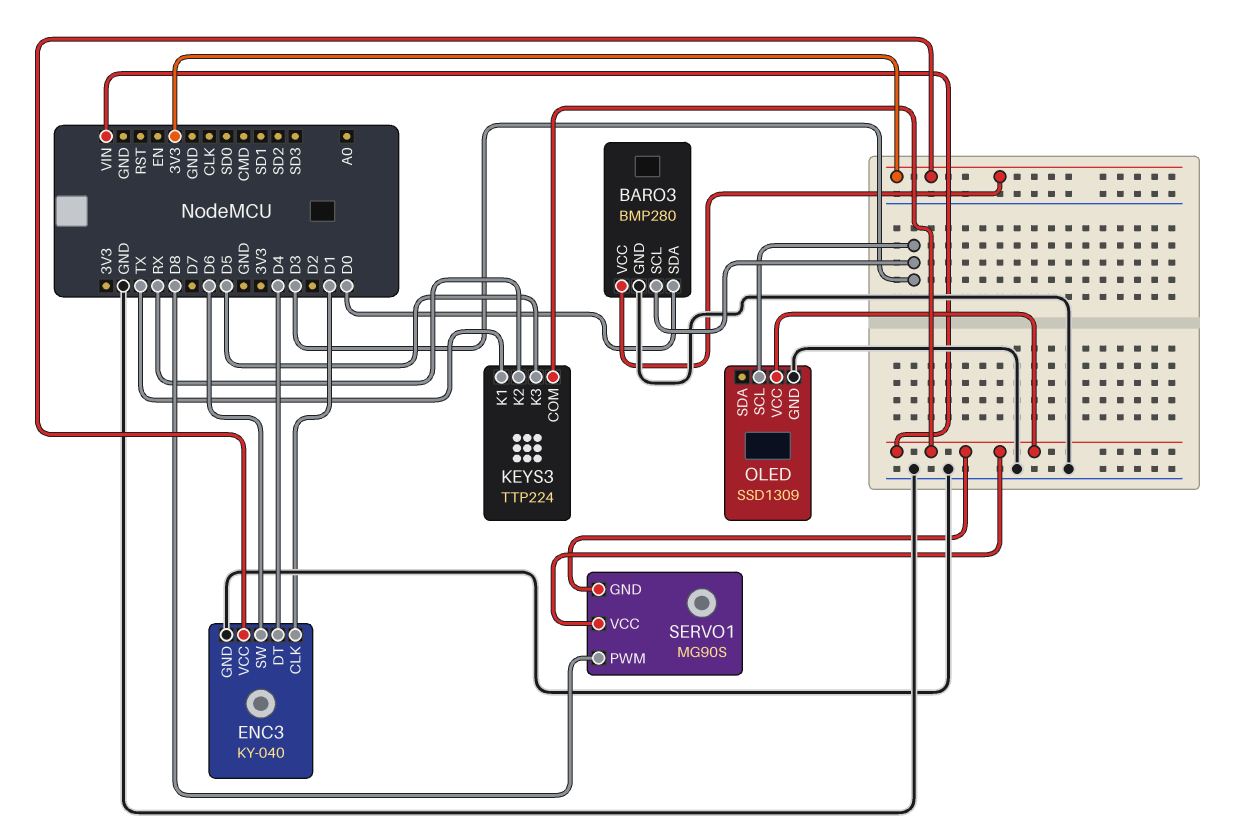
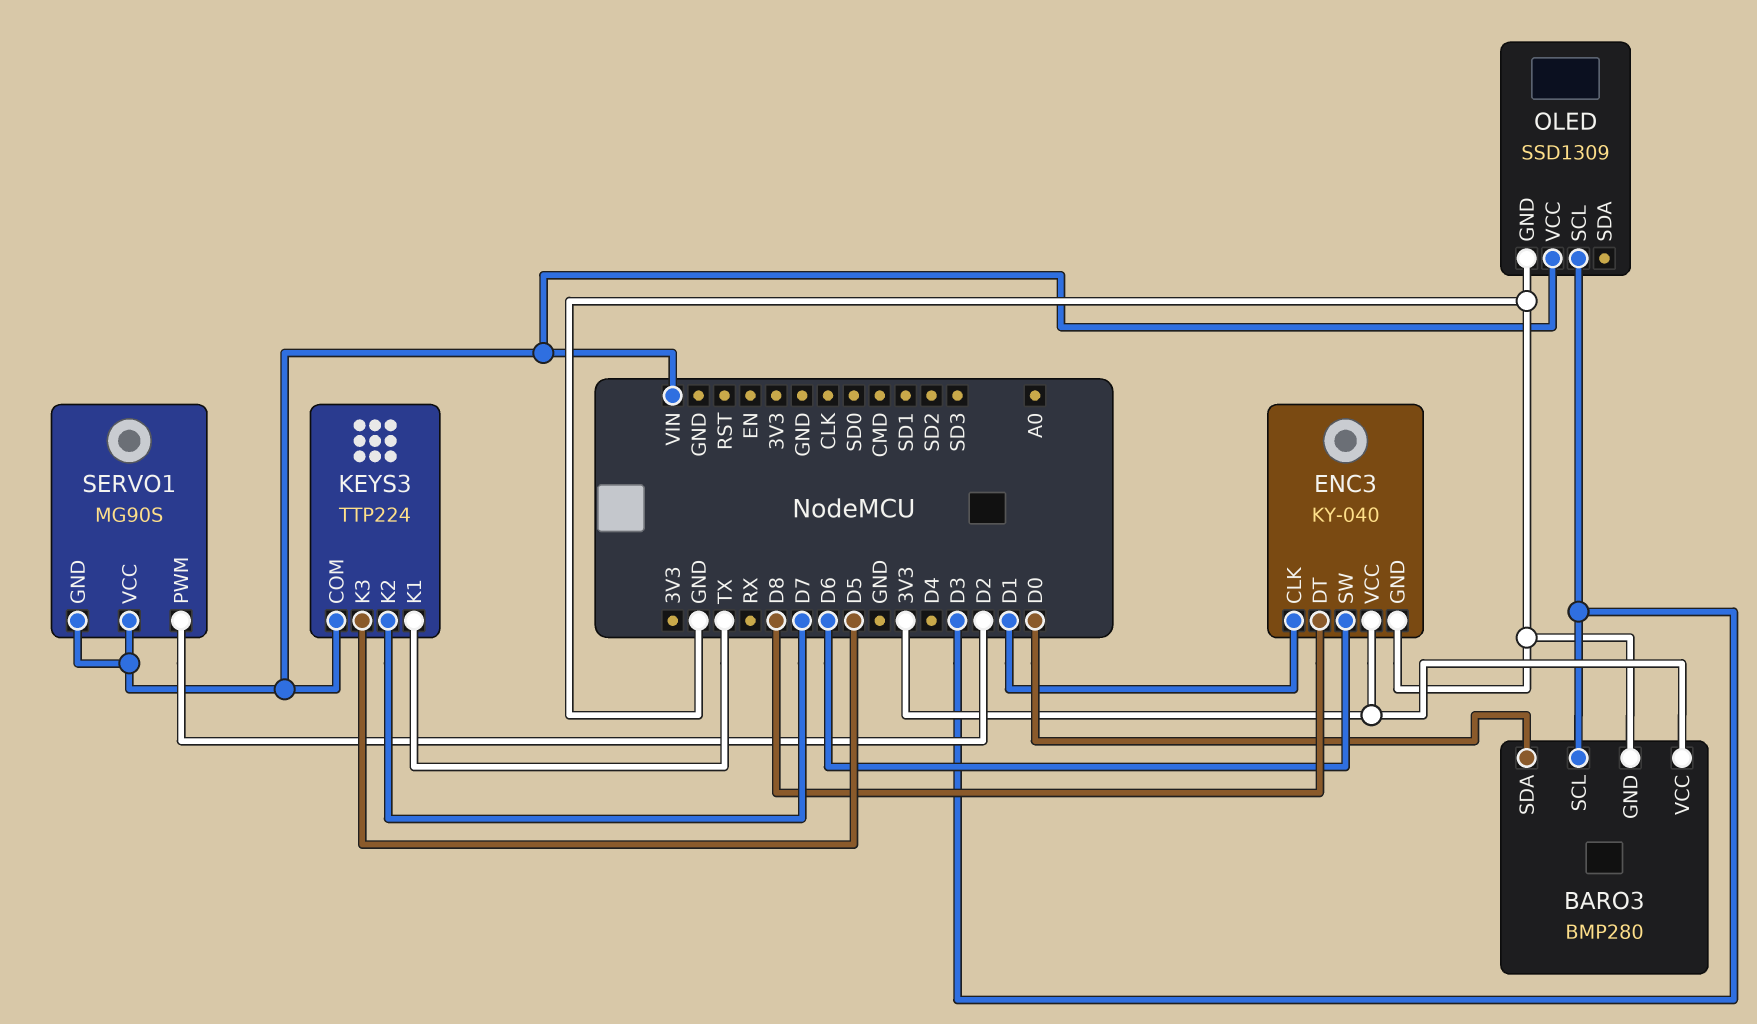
ENC3 pin DT: D4 -> D8
KEYS3 pin K2: RX -> D7
SERVO1 pin PWM: D8 -> D2

